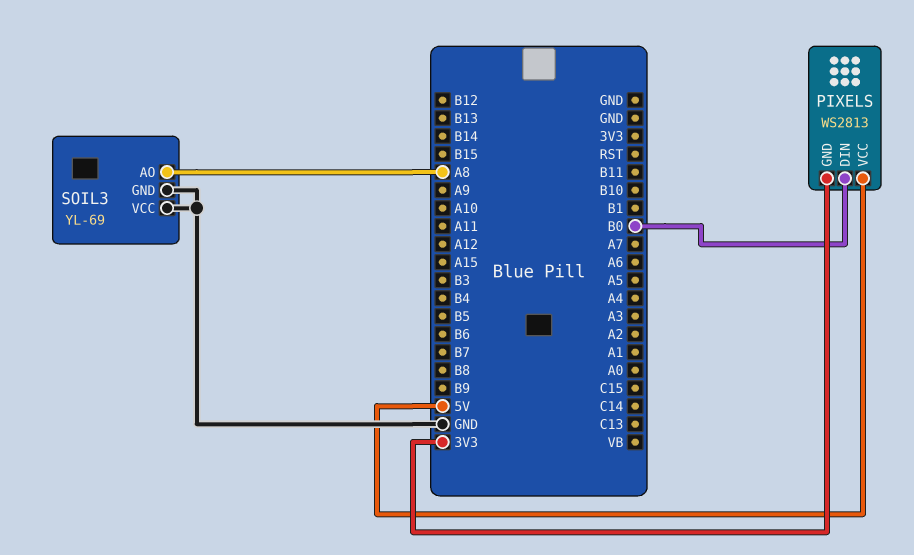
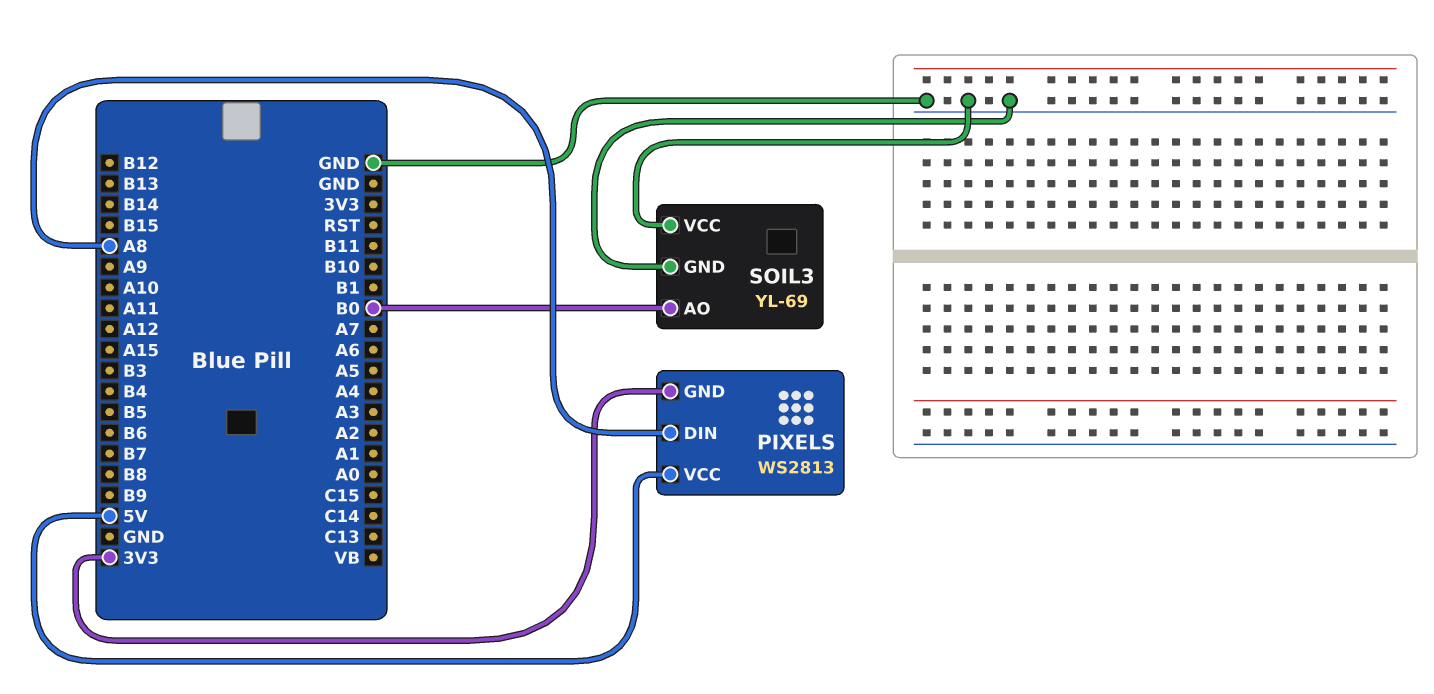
PIXELS pin DIN: B0 -> A8
SOIL3 pin AO: A8 -> B0

